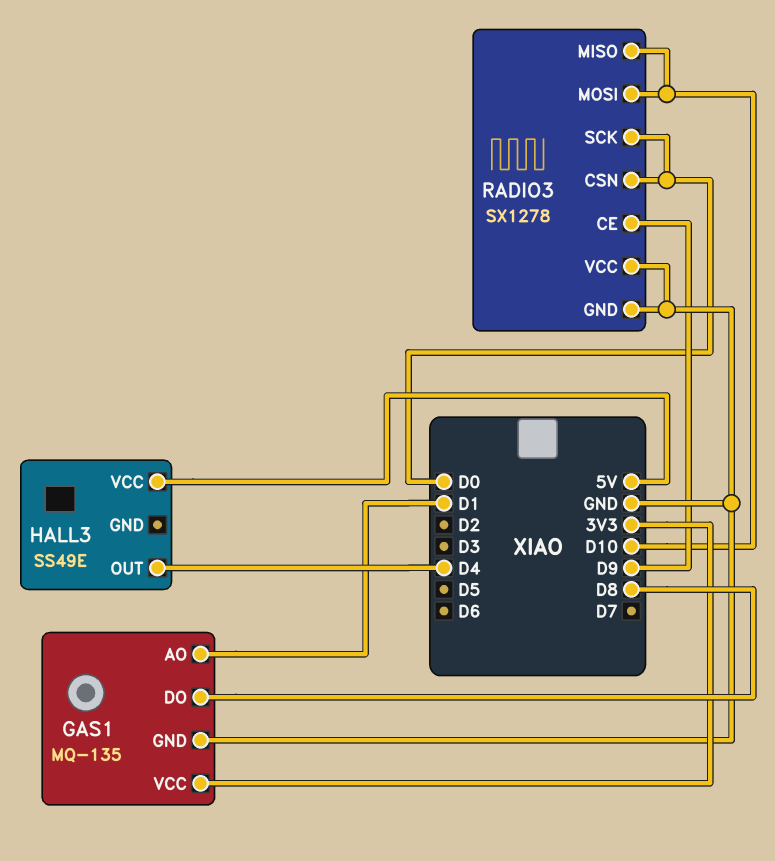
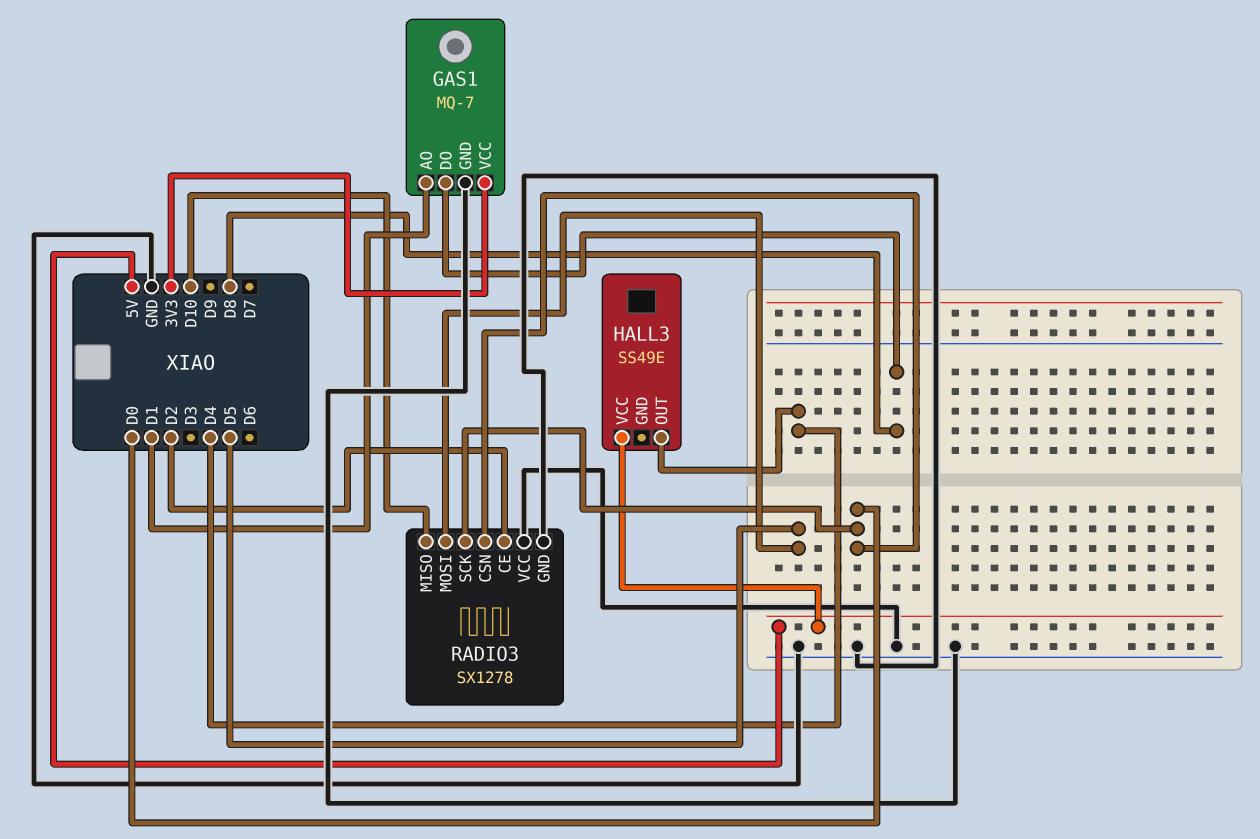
GAS1: MQ-135 -> MQ-7
RADIO3 pin CE: D9 -> D2
RADIO3 pin MOSI: D10 -> D5

